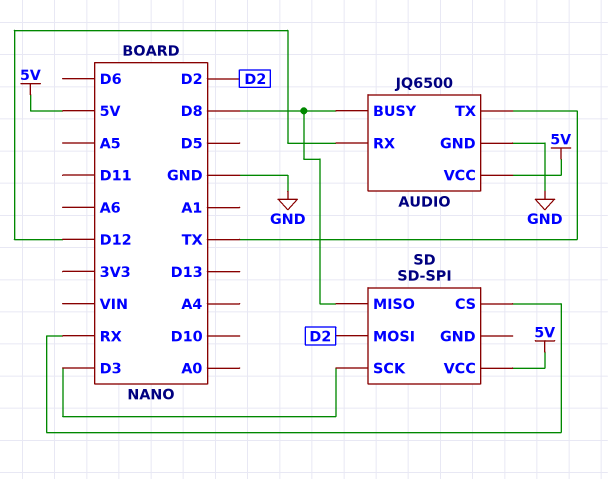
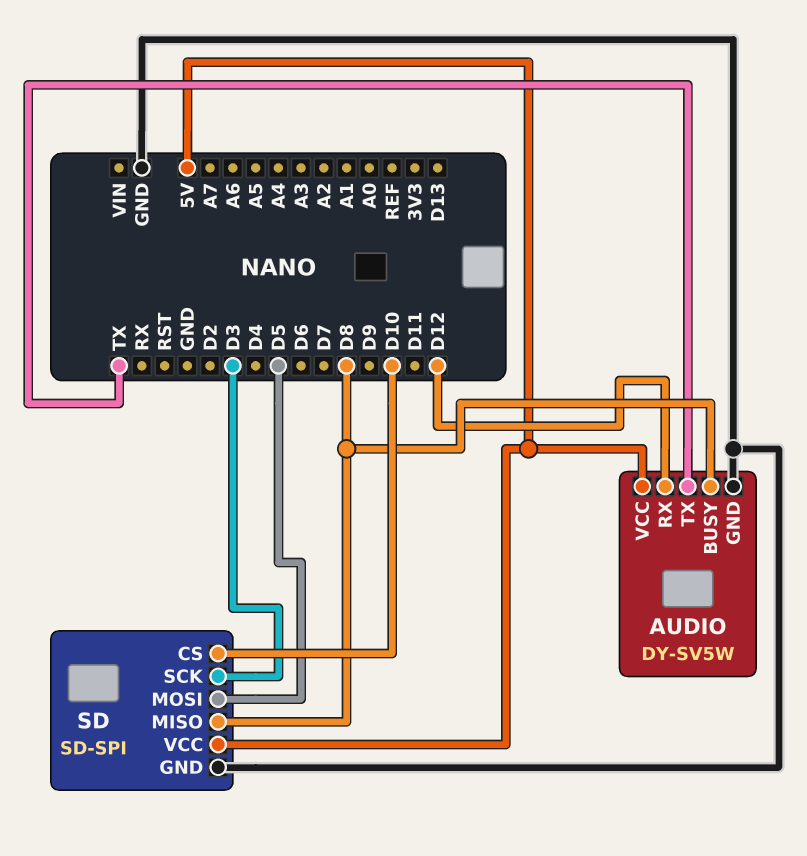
AUDIO: JQ6500 -> DY-SV5W
SD pin CS: RX -> D10
SD pin GND: none -> GND
SD pin MOSI: D2 -> D5

